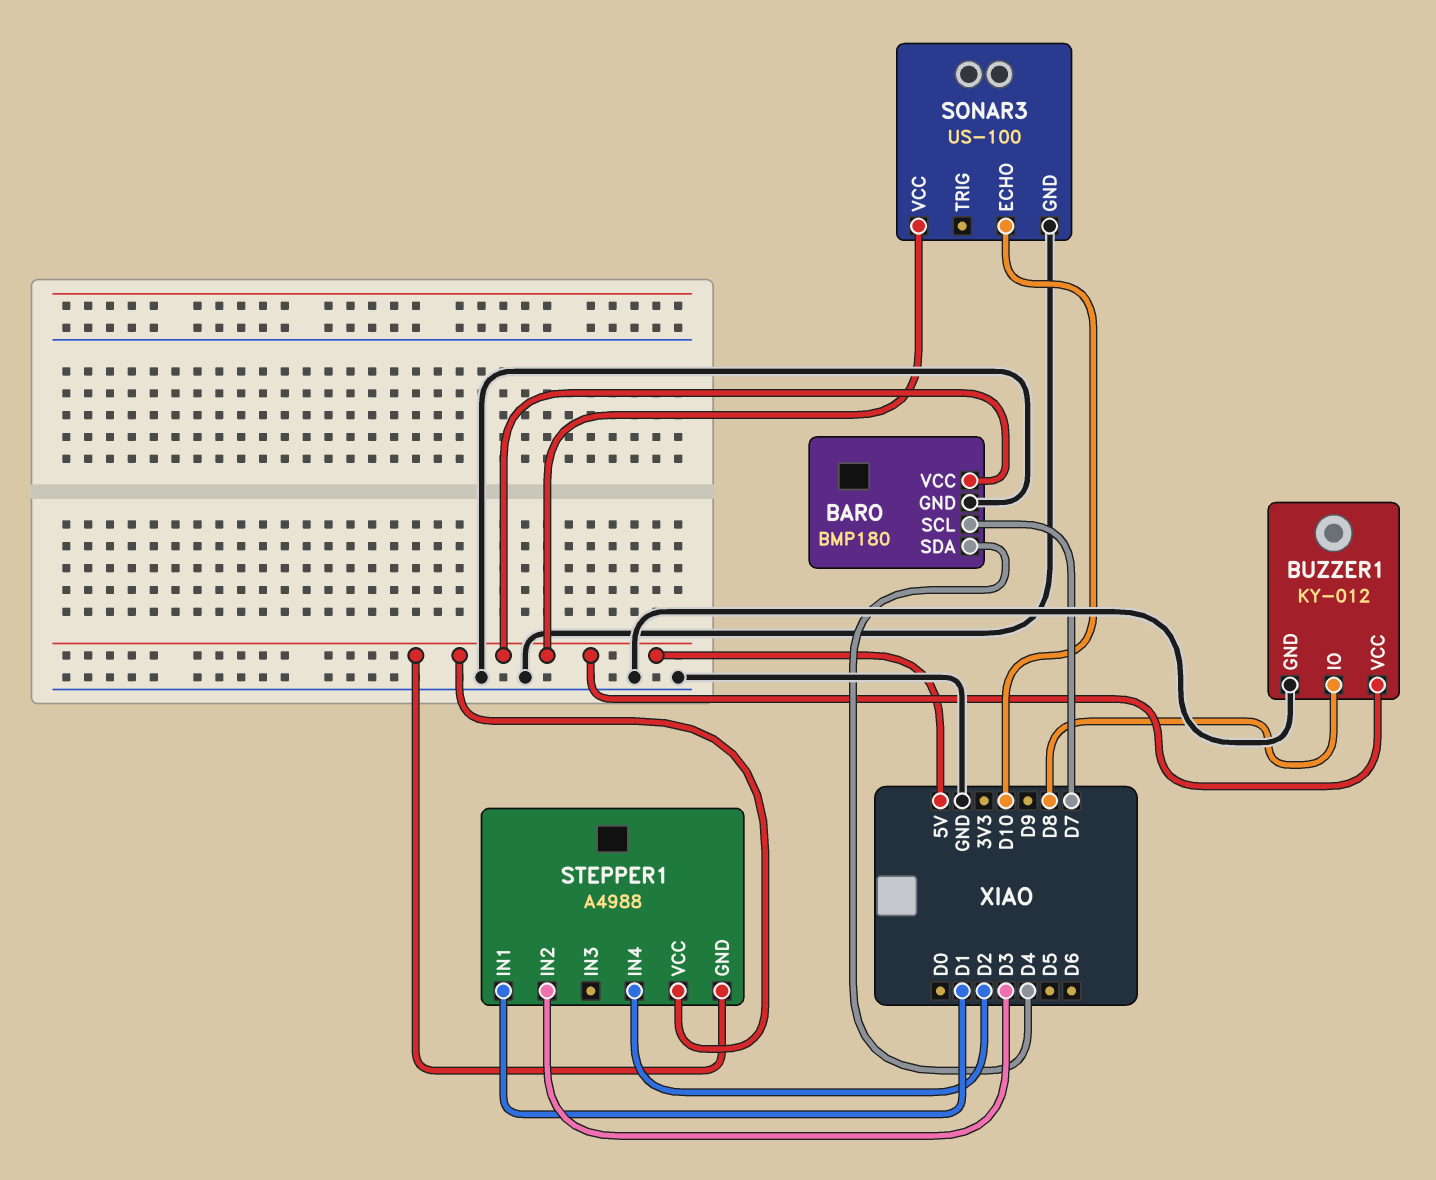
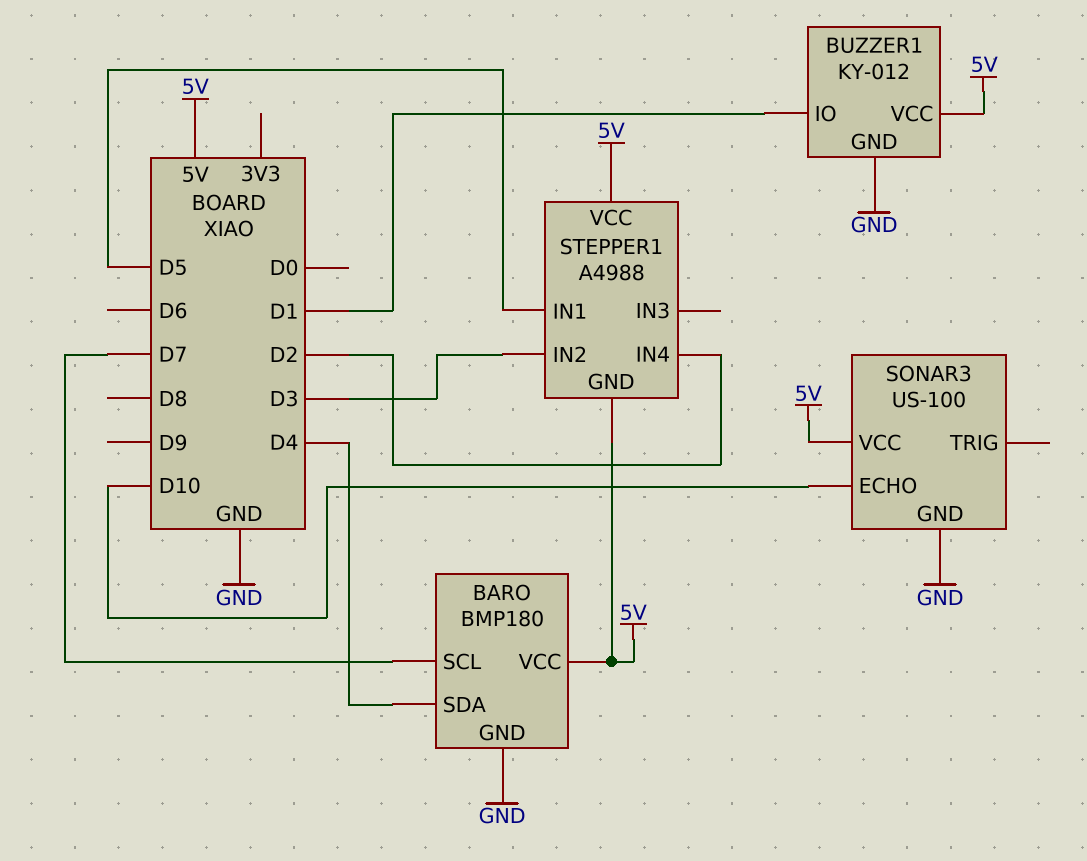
BUZZER1 pin IO: D8 -> D1
STEPPER1 pin IN1: D1 -> D5

